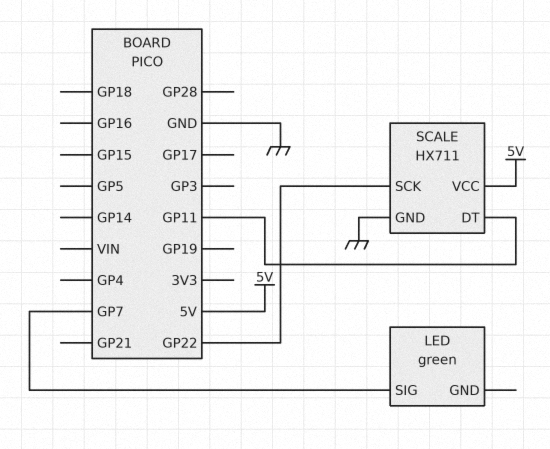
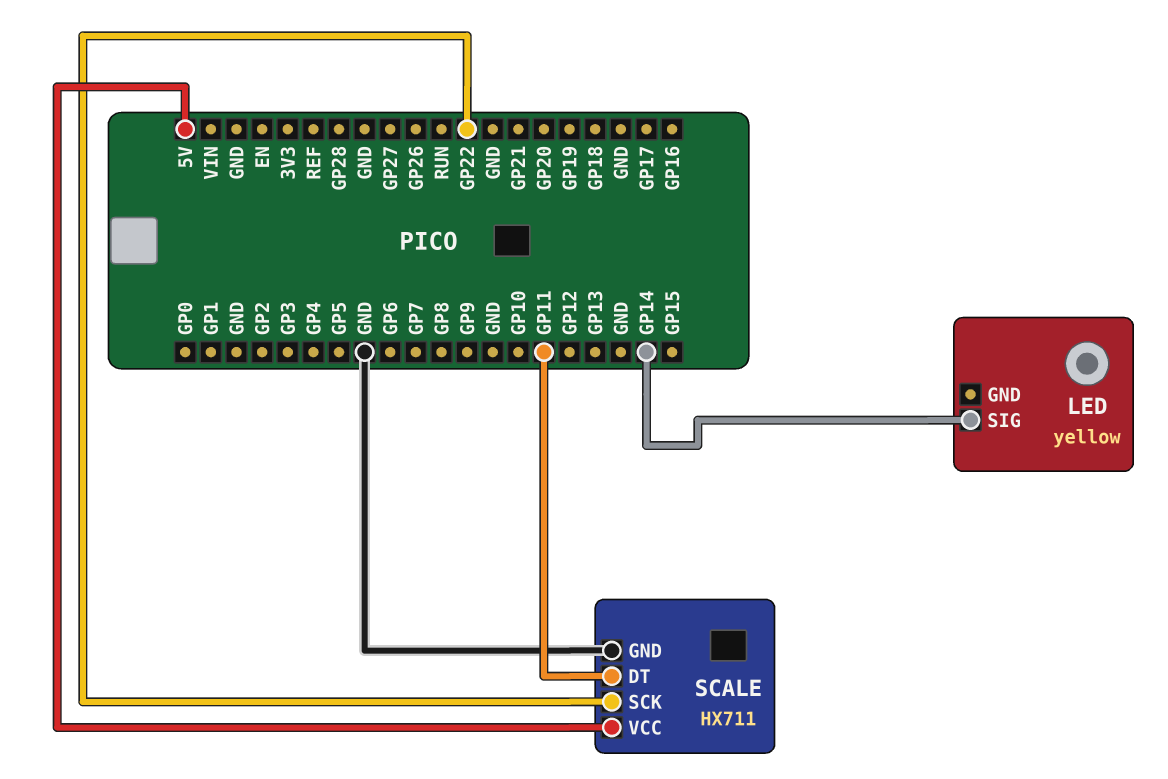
LED: green -> yellow
LED pin SIG: GP7 -> GP14

